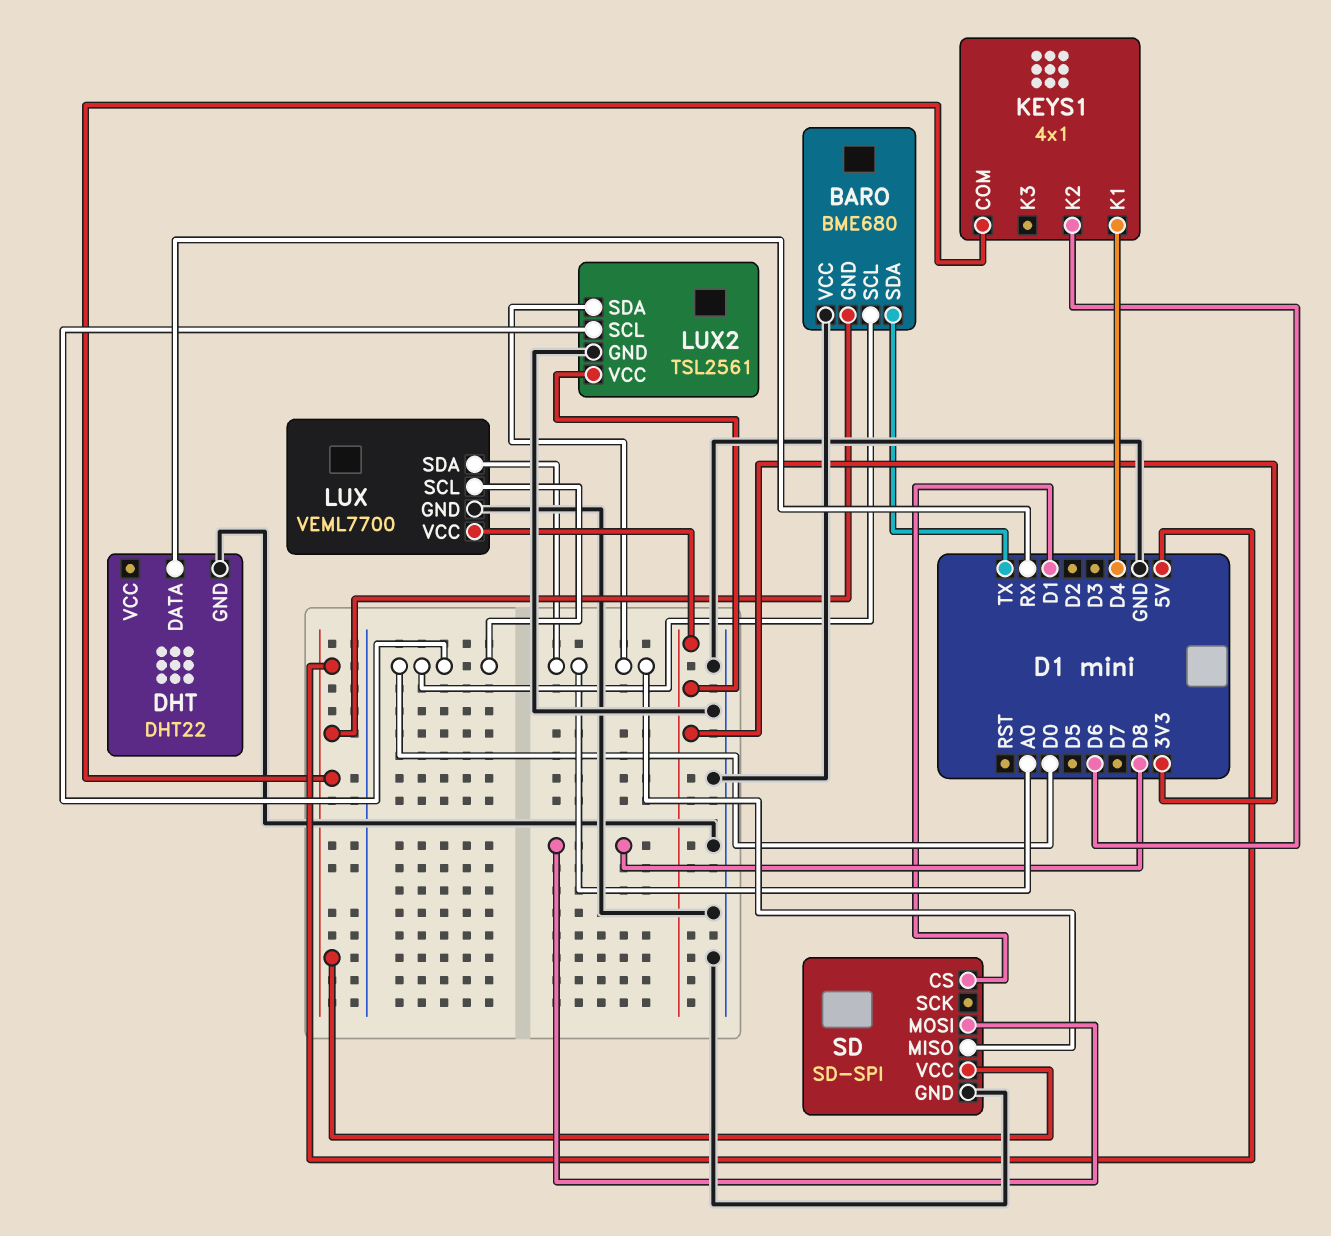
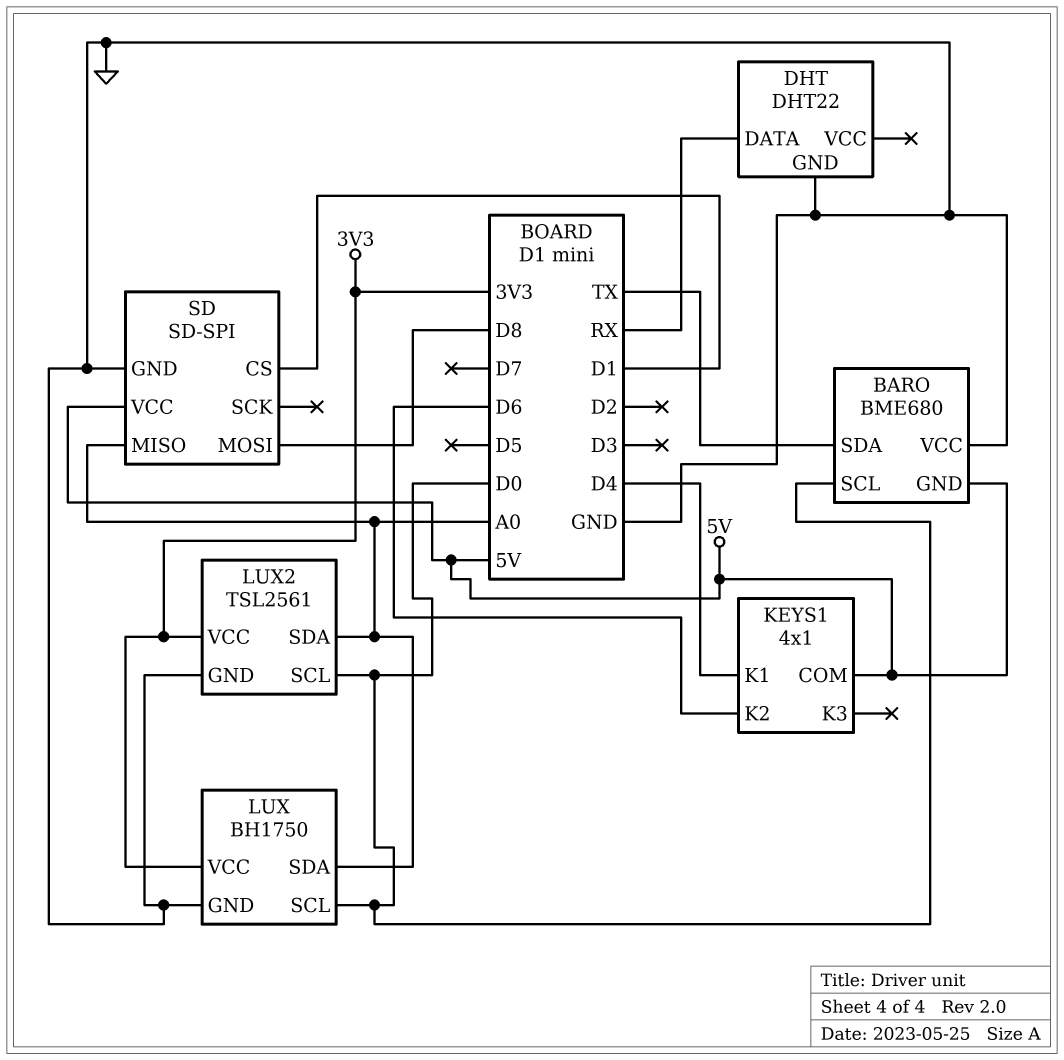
LUX: VEML7700 -> BH1750

